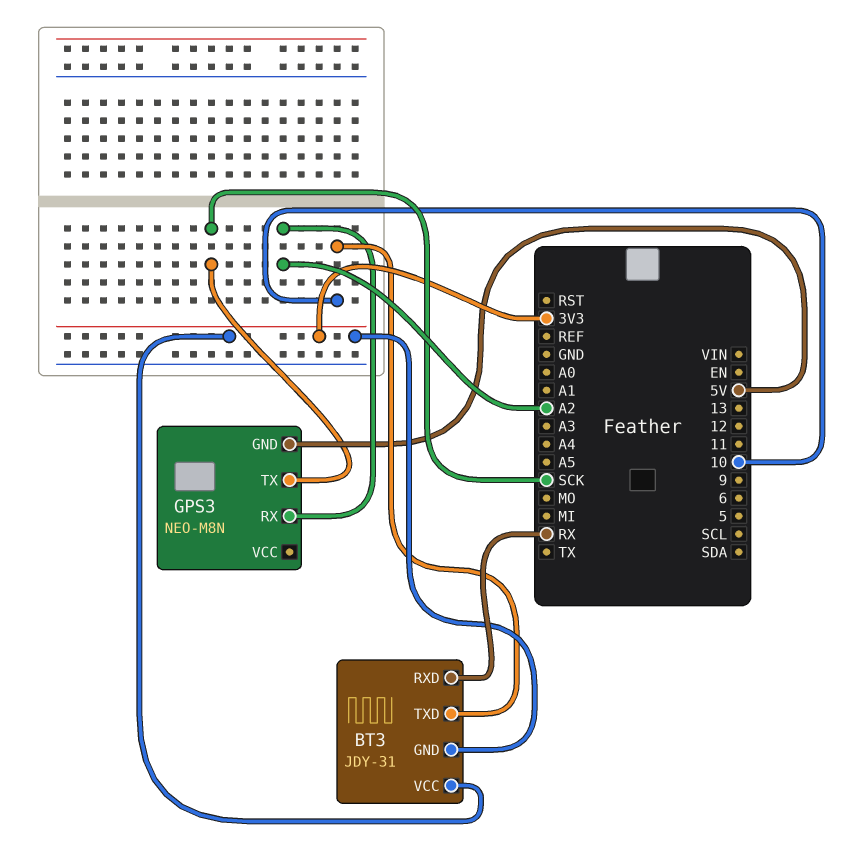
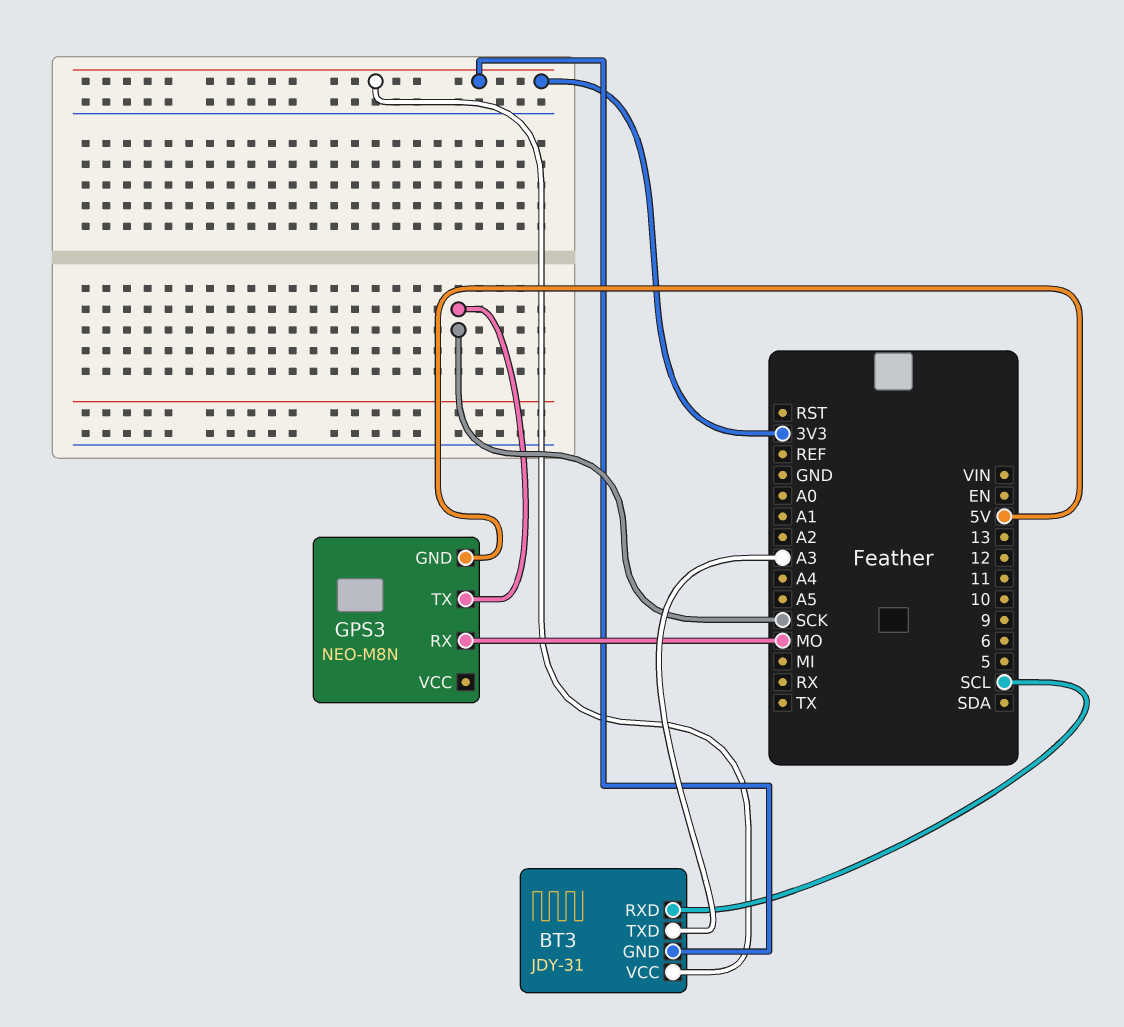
BT3 pin RXD: RX -> SCL
BT3 pin TXD: 10 -> A3
GPS3 pin RX: A2 -> MO

